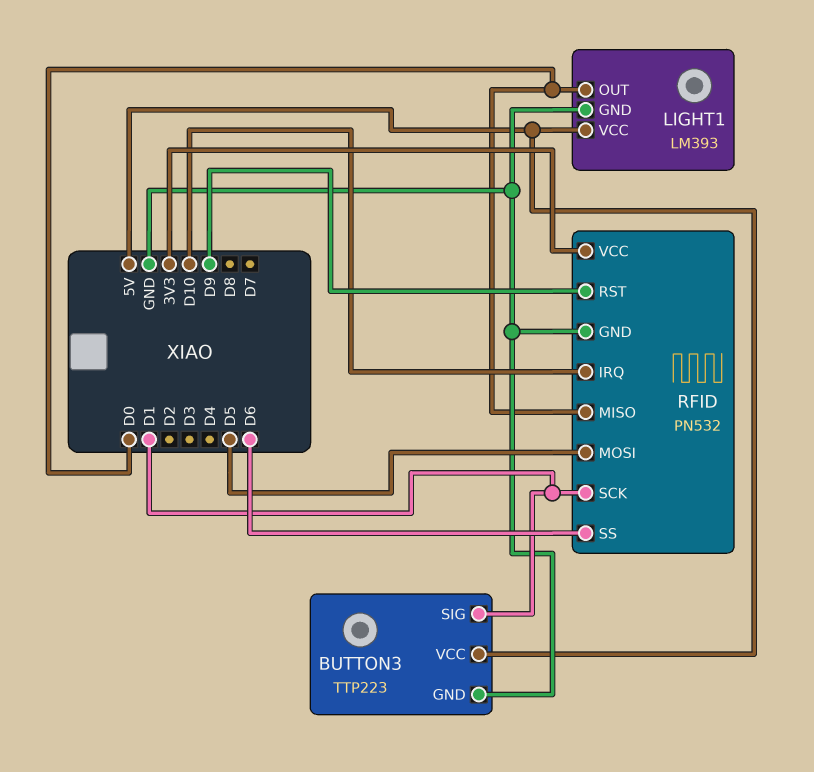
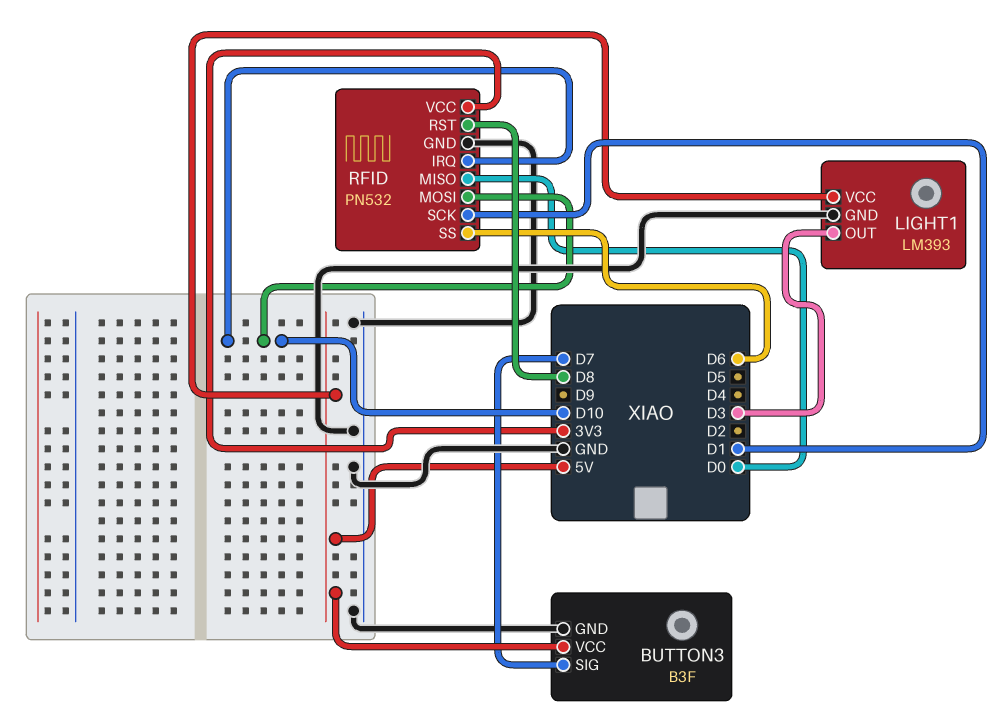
BUTTON3: TTP223 -> B3F
BUTTON3 pin SIG: D1 -> D7
LIGHT1 pin OUT: D0 -> D3
RFID pin MOSI: D5 -> D10
RFID pin RST: D9 -> D8

